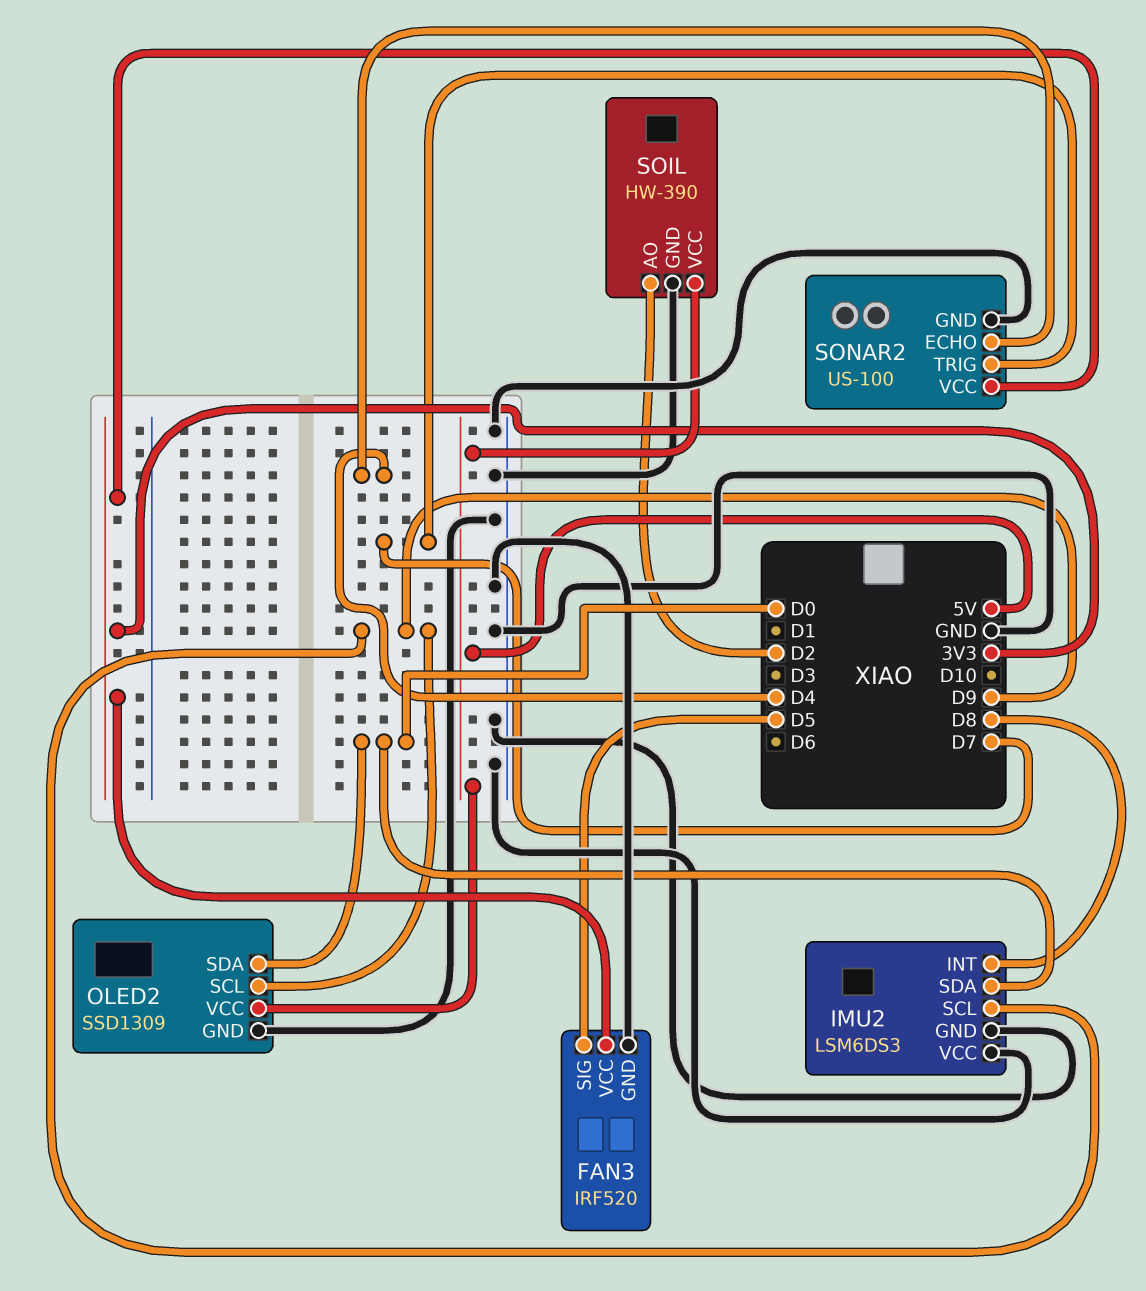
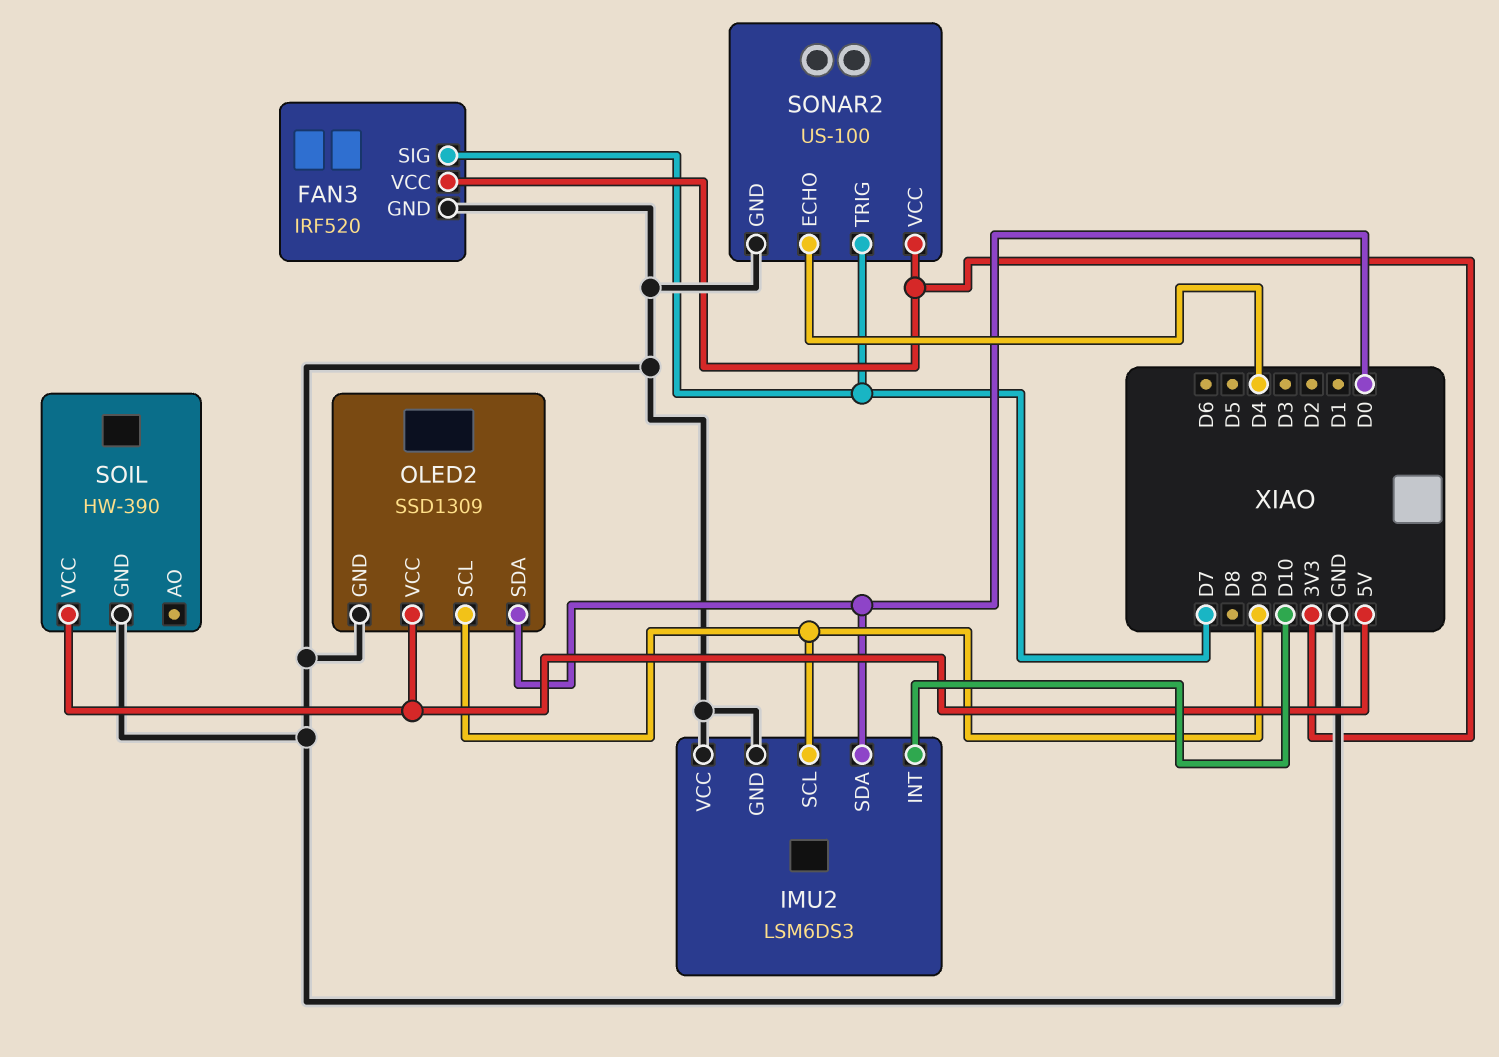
FAN3 pin SIG: D5 -> D7
IMU2 pin INT: D8 -> D10
SOIL pin AO: D2 -> none

